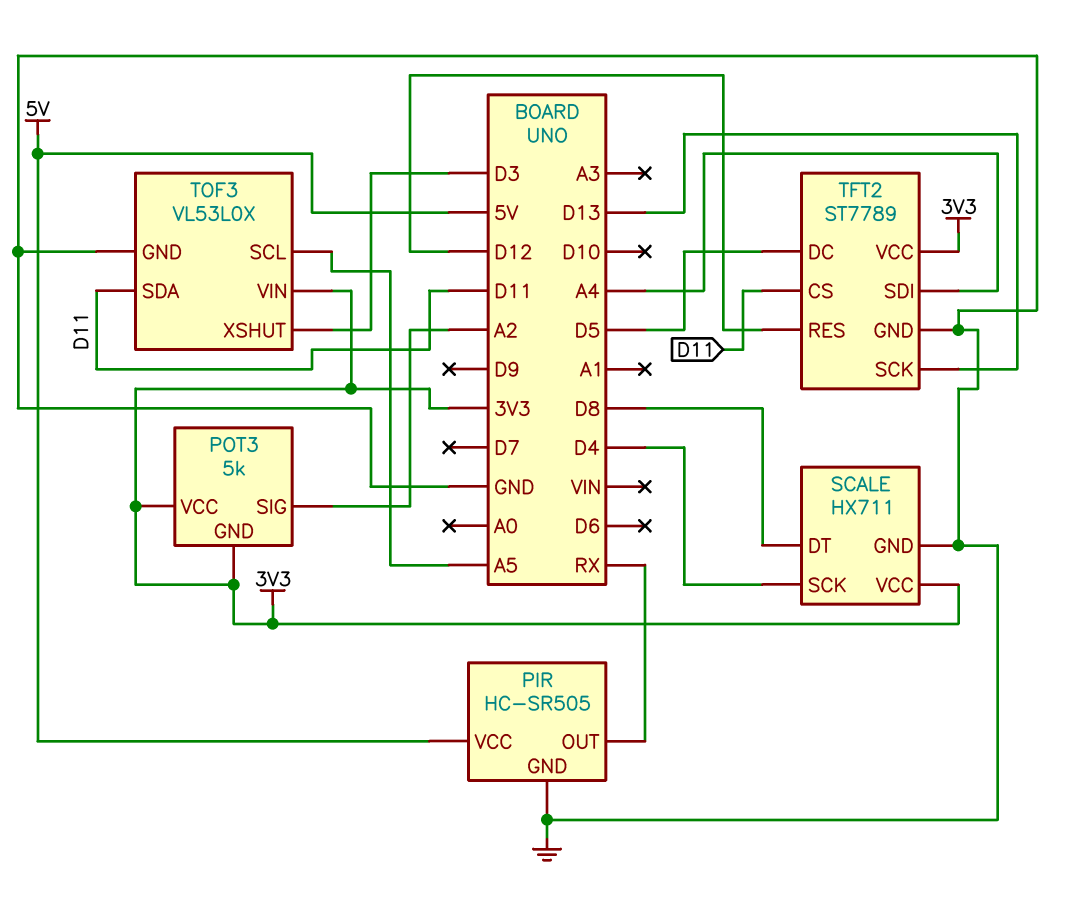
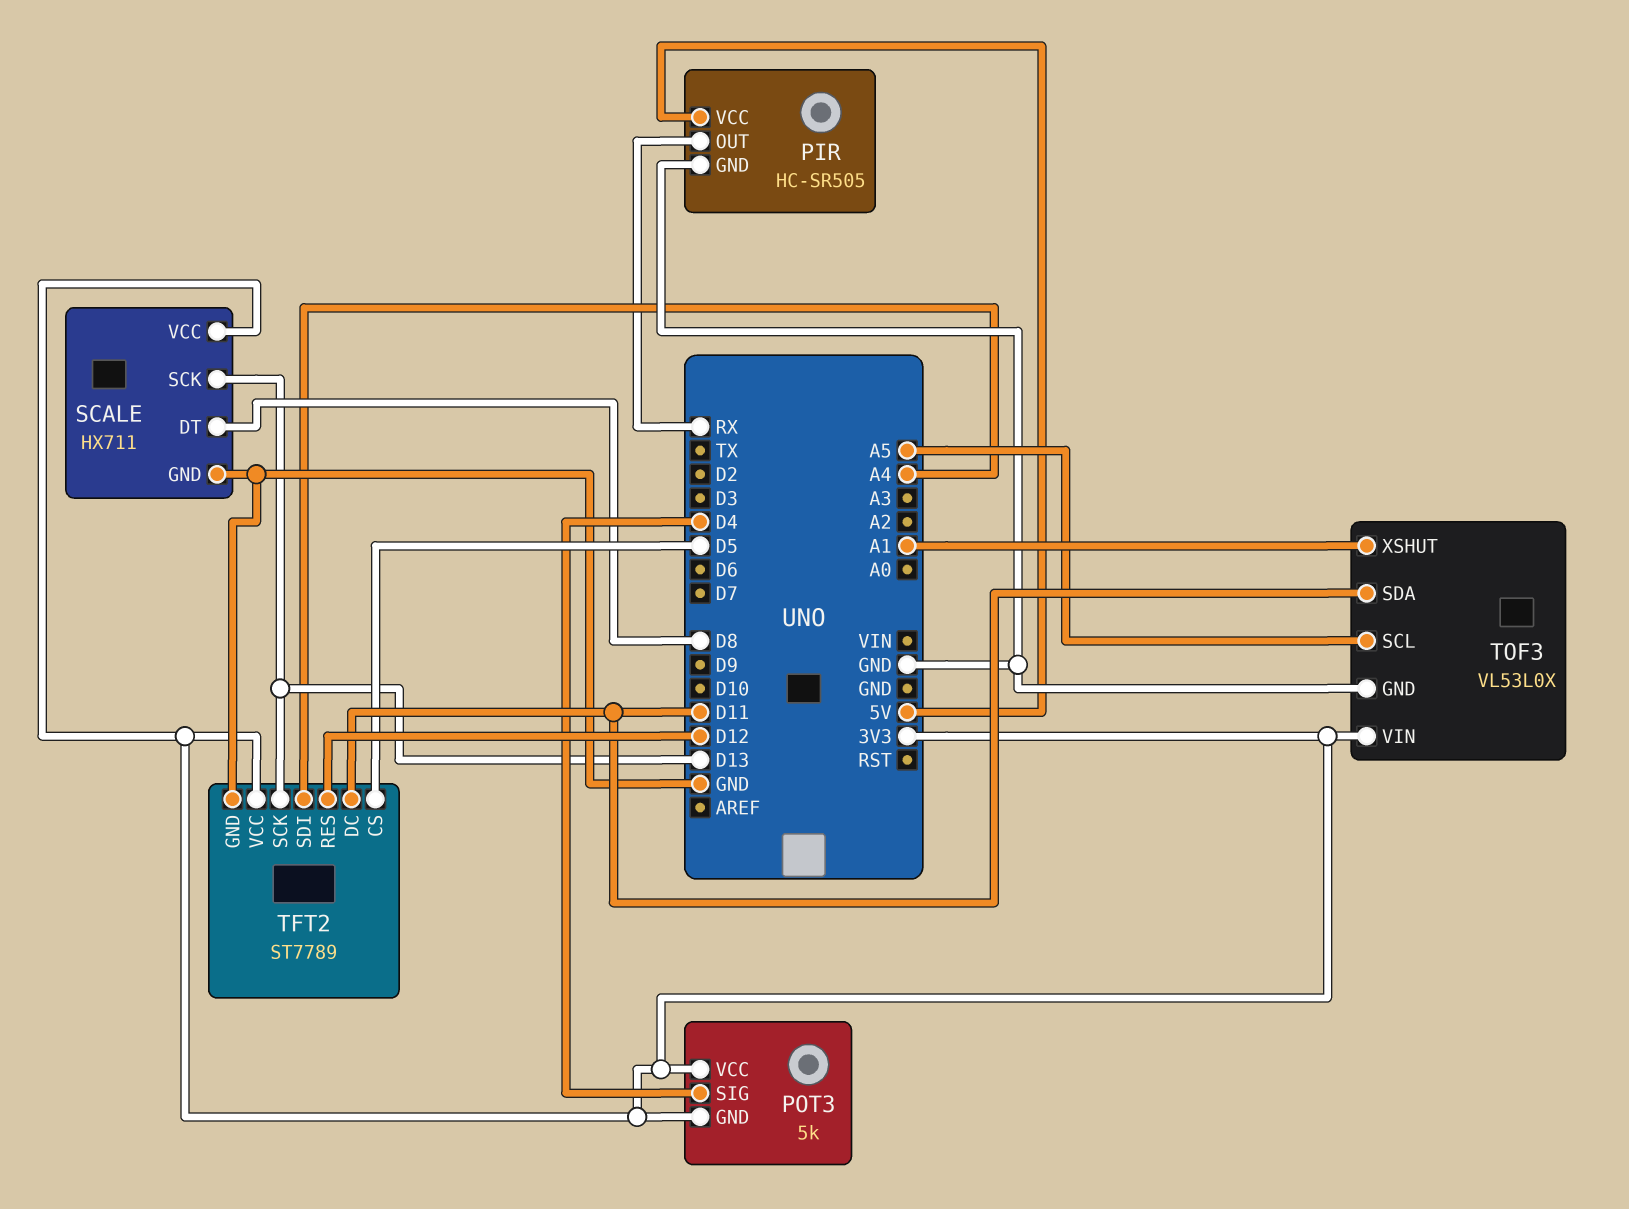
POT3 pin SIG: A2 -> D4
SCALE pin SCK: D4 -> D13
TFT2 pin CS: D11 -> D5
TFT2 pin DC: D5 -> D11
TOF3 pin XSHUT: D3 -> A1

